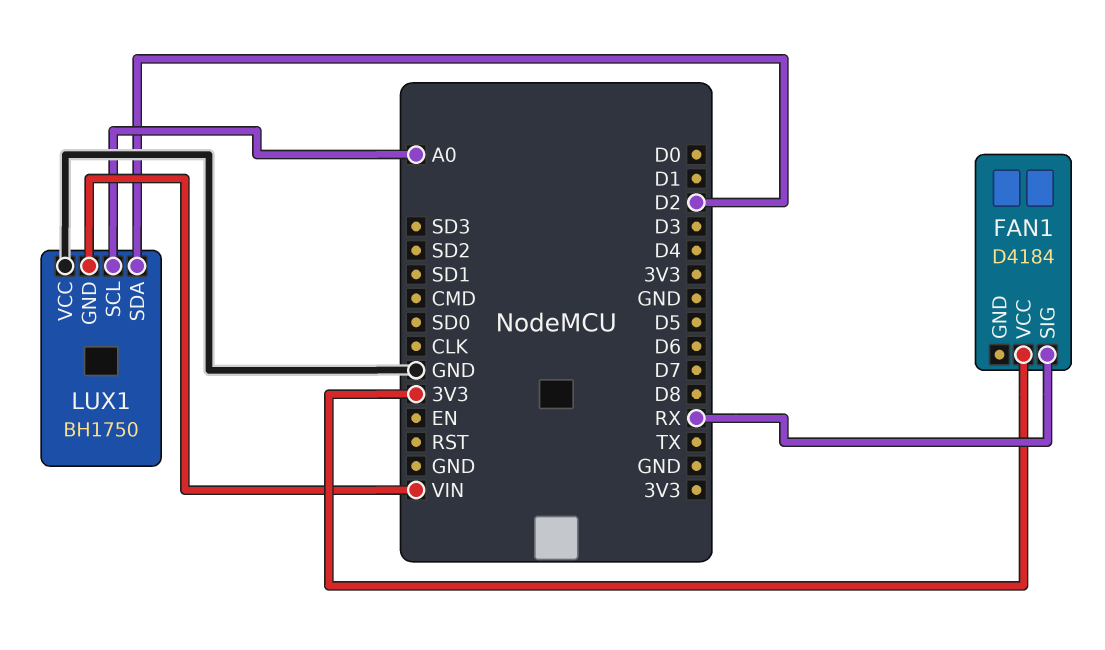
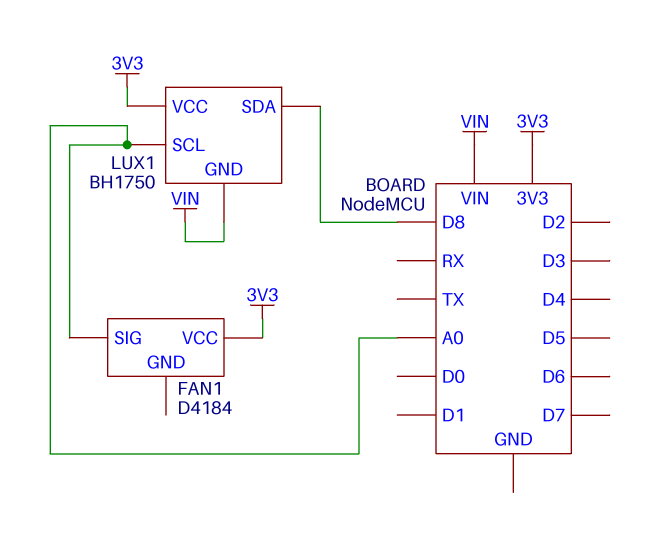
FAN1 pin SIG: RX -> A0
LUX1 pin SDA: D2 -> D8
LUX1 pin VCC: GND -> 3V3

